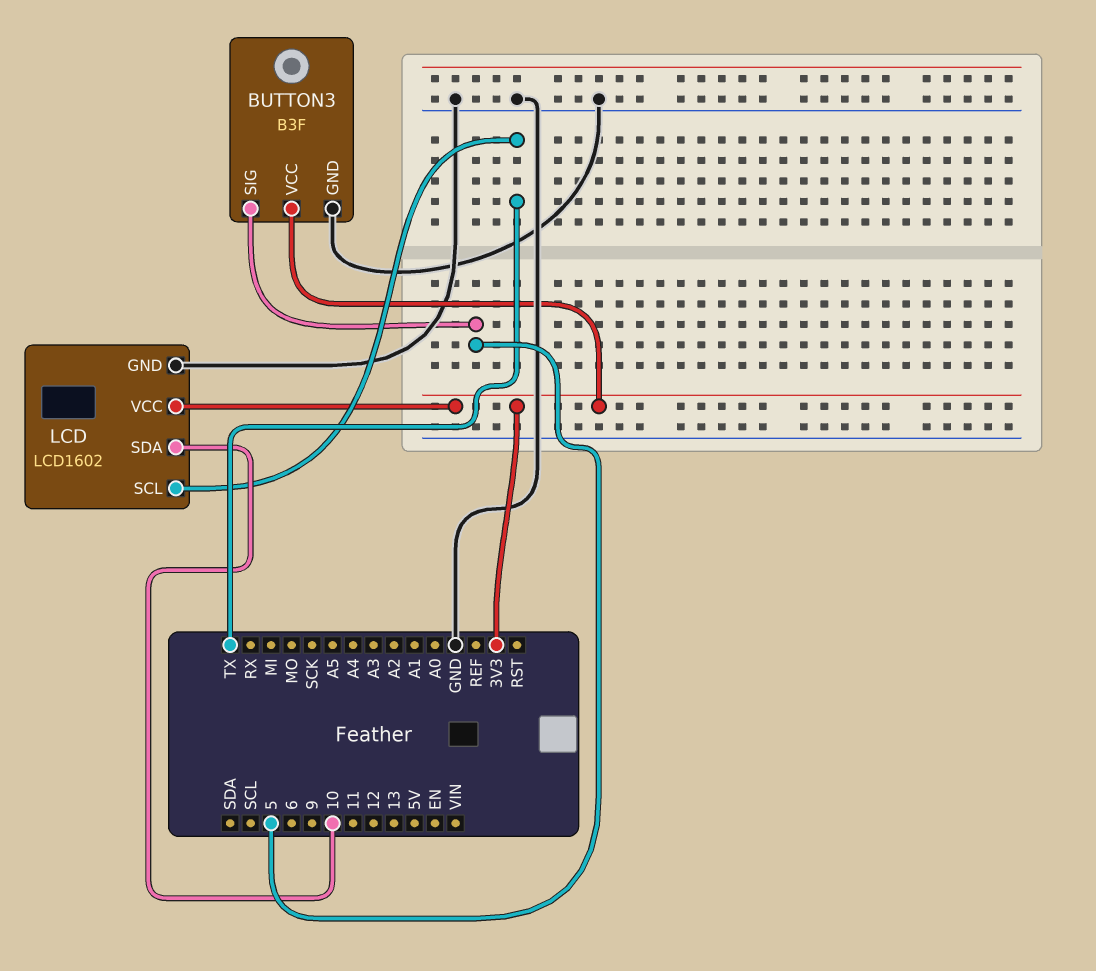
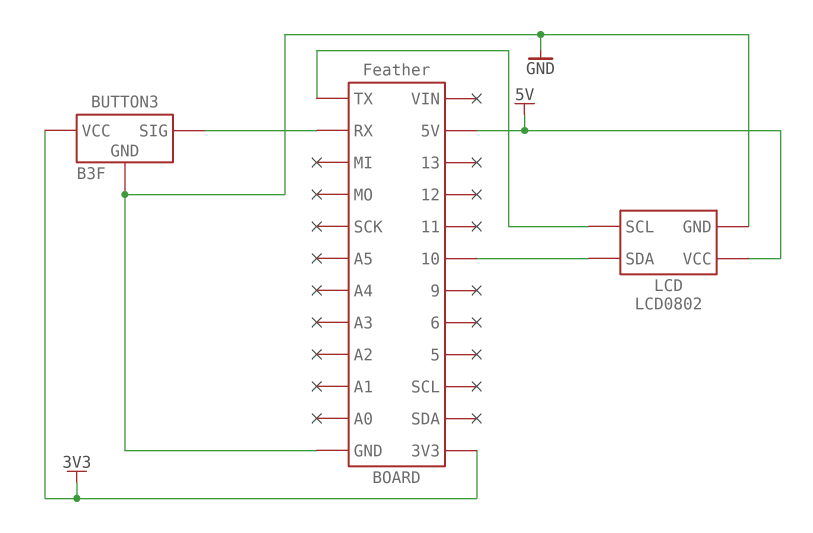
BUTTON3 pin SIG: 5 -> RX
LCD: LCD1602 -> LCD0802
LCD pin VCC: 3V3 -> 5V

